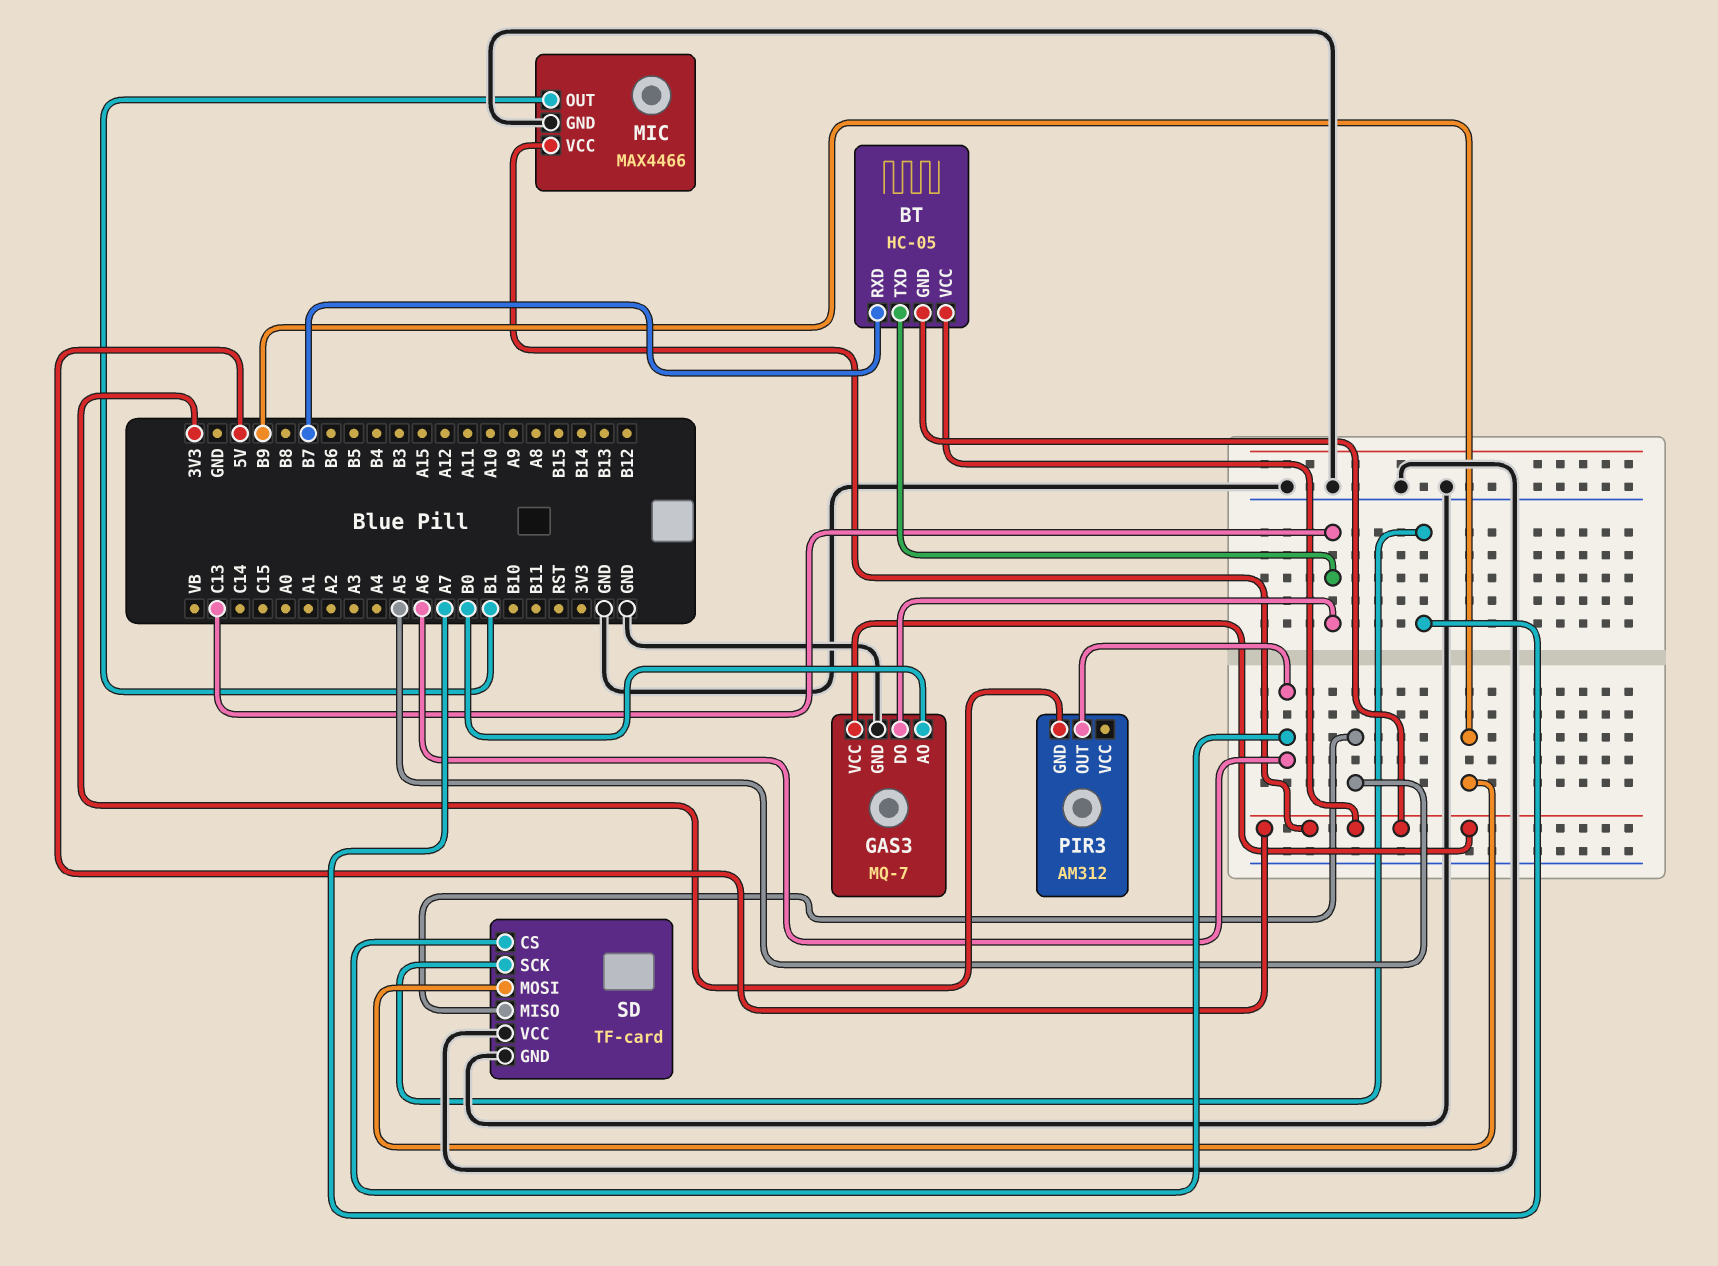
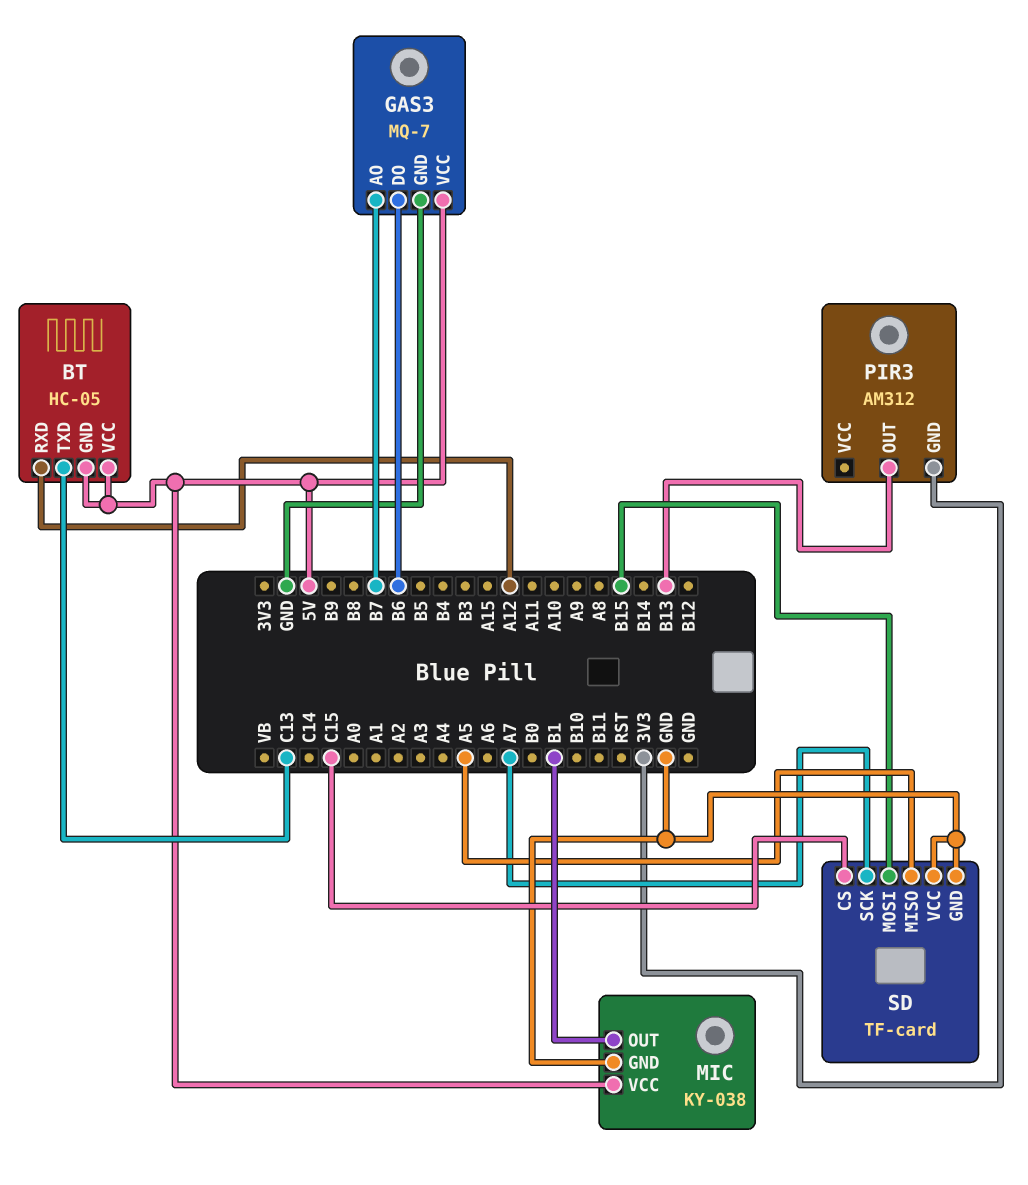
BT pin RXD: B7 -> A12
GAS3 pin AO: B0 -> B7
GAS3 pin DO: C13 -> B6
MIC: MAX4466 -> KY-038
PIR3 pin OUT: A6 -> B13
SD pin CS: A6 -> C15
SD pin MOSI: B9 -> B15

